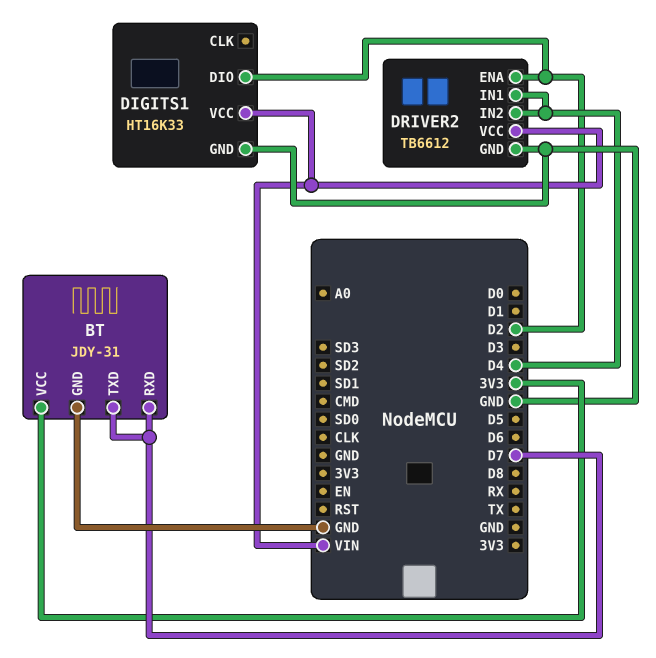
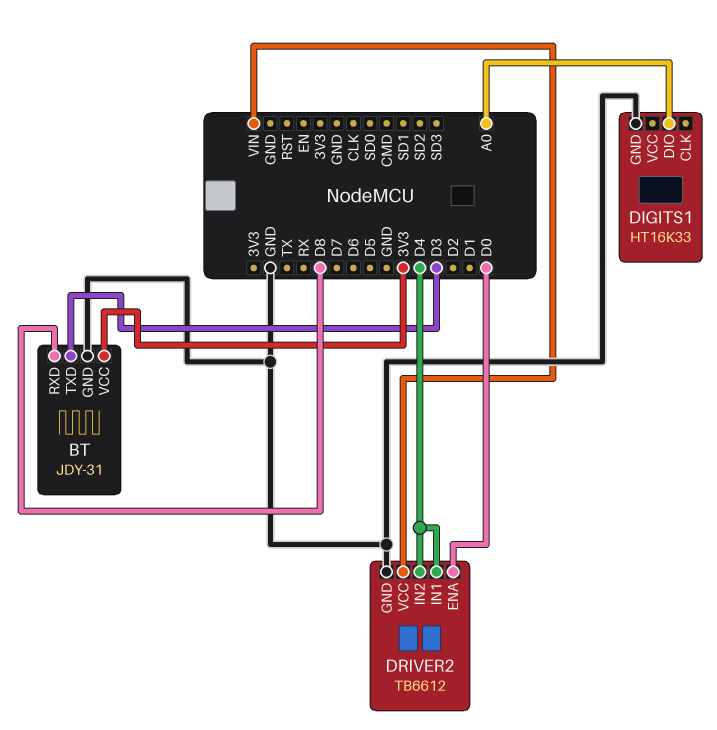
BT pin RXD: D7 -> D8
BT pin TXD: D7 -> D3
DIGITS1 pin DIO: D2 -> A0
DIGITS1 pin VCC: VIN -> none
DRIVER2 pin ENA: D2 -> D0

